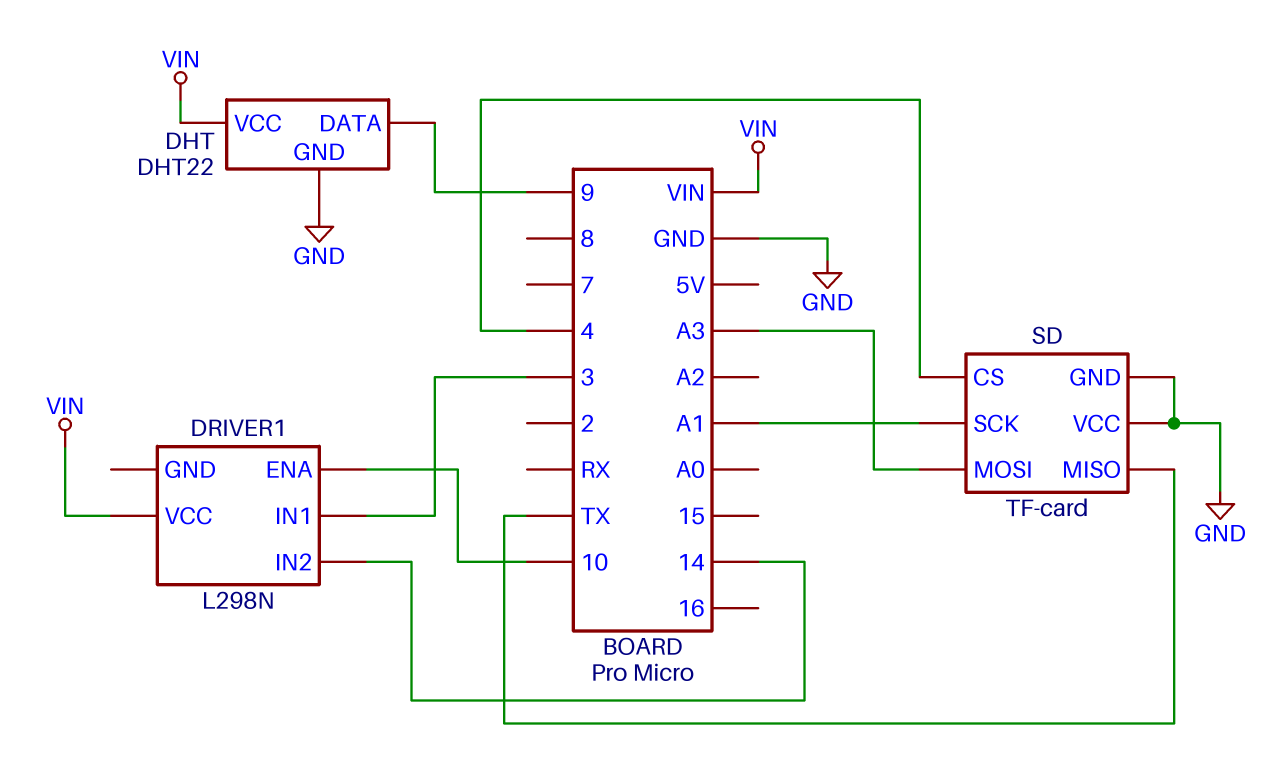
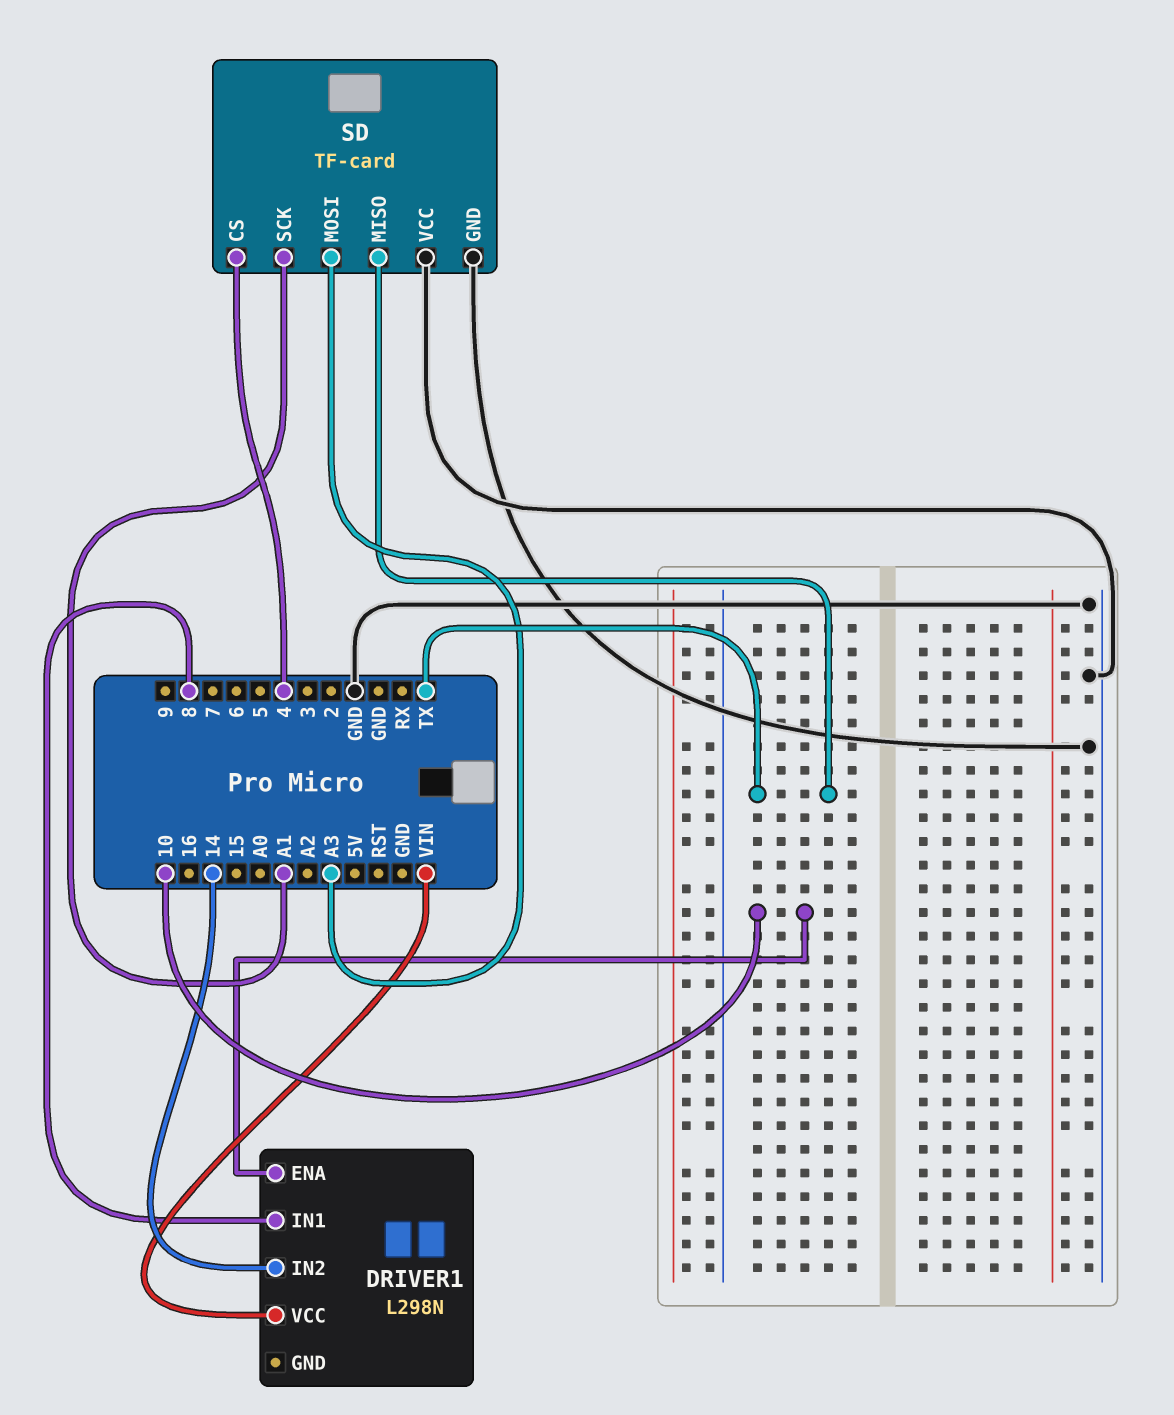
DHT: DHT22 -> none
DHT pin DATA: 9 -> none
DHT pin GND: GND -> none
DHT pin VCC: VIN -> none
DRIVER1 pin IN1: 3 -> 8

